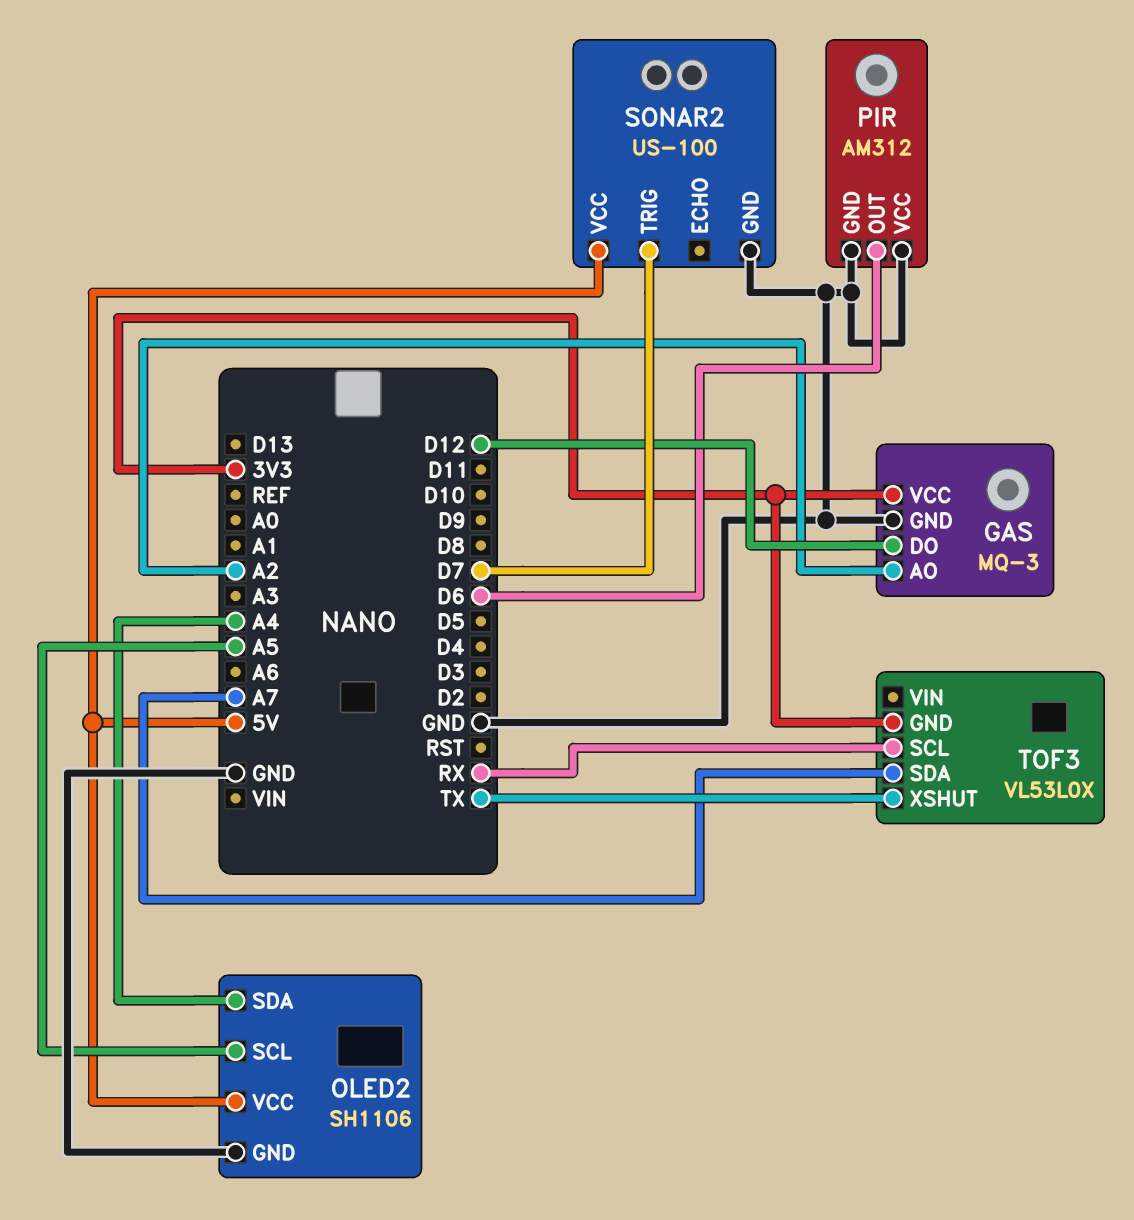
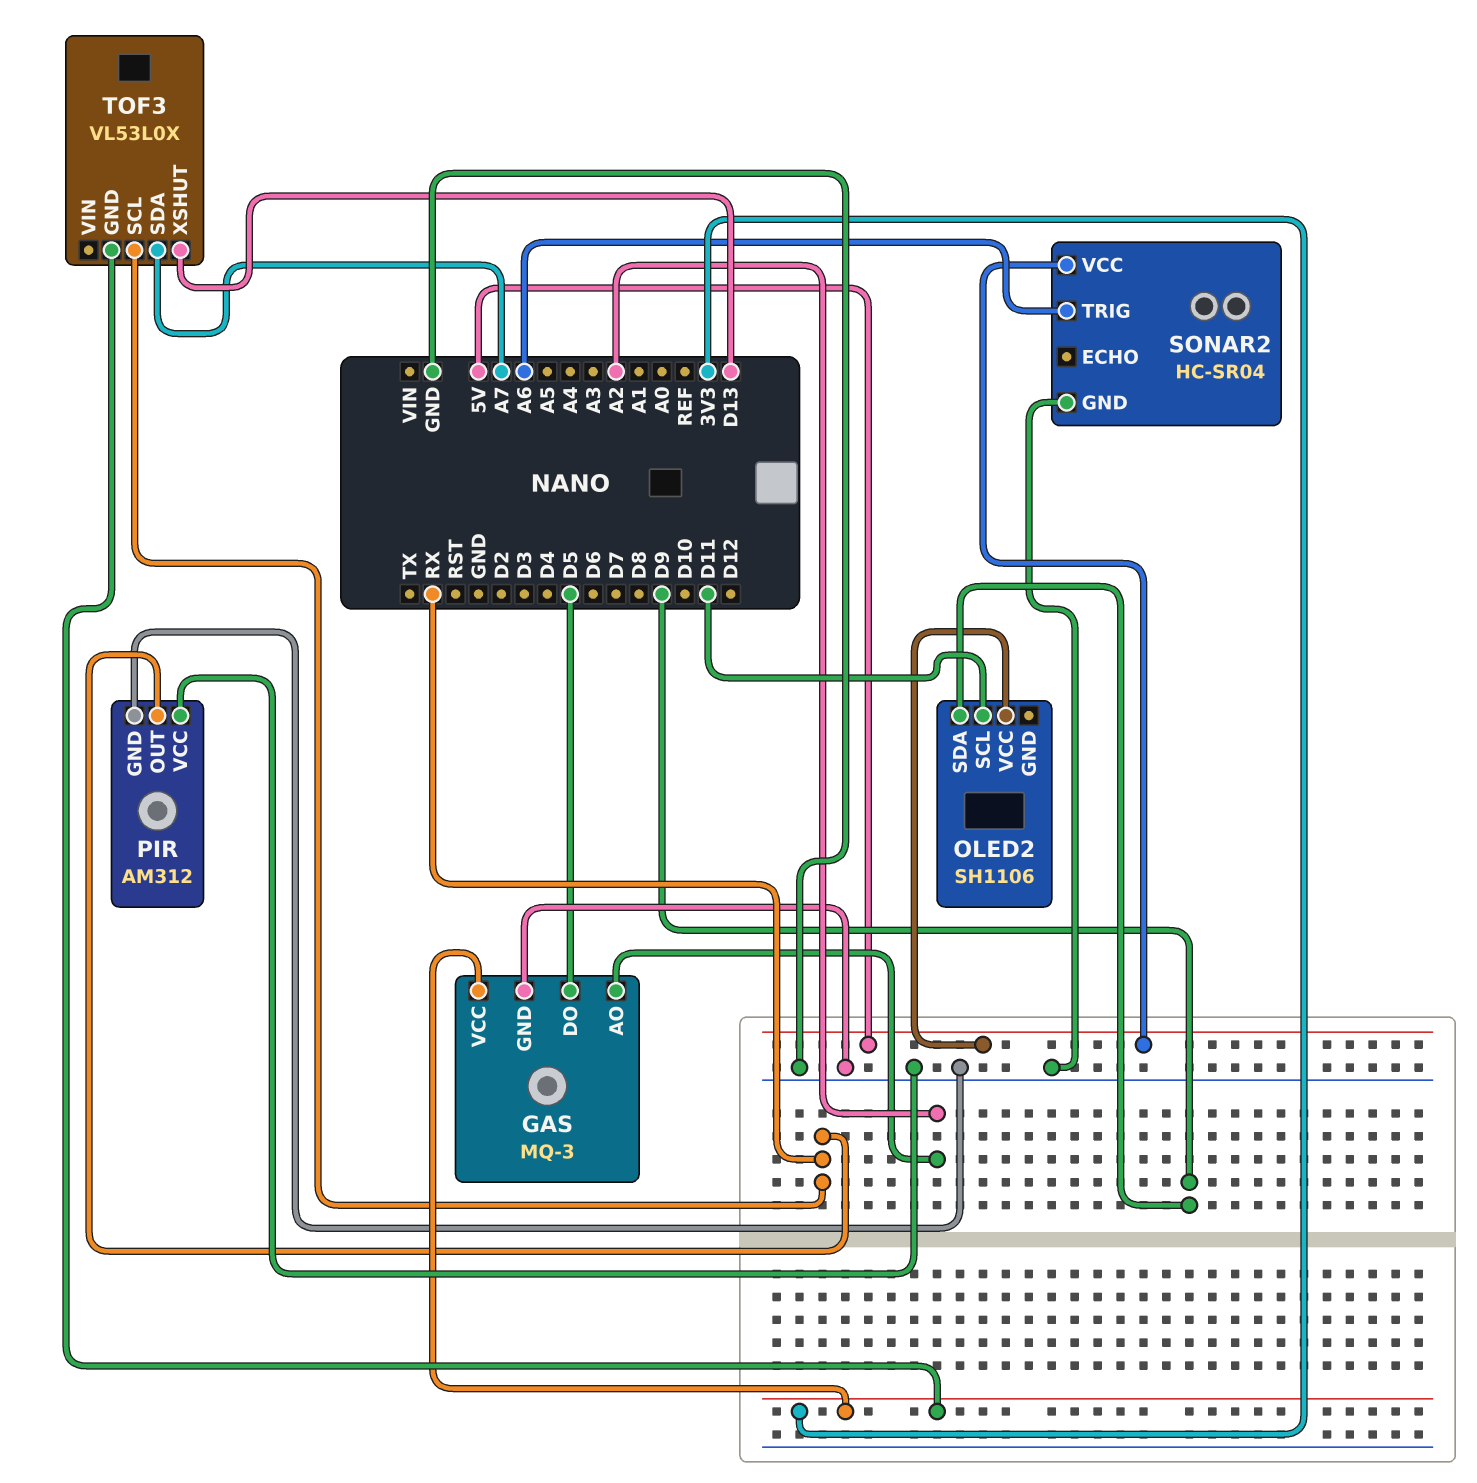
GAS pin DO: D12 -> D5
OLED2 pin GND: GND -> none
OLED2 pin SCL: A5 -> D11
OLED2 pin SDA: A4 -> D9
PIR pin OUT: D6 -> RX
SONAR2: US-100 -> HC-SR04
SONAR2 pin TRIG: D7 -> A6
TOF3 pin XSHUT: TX -> D13

